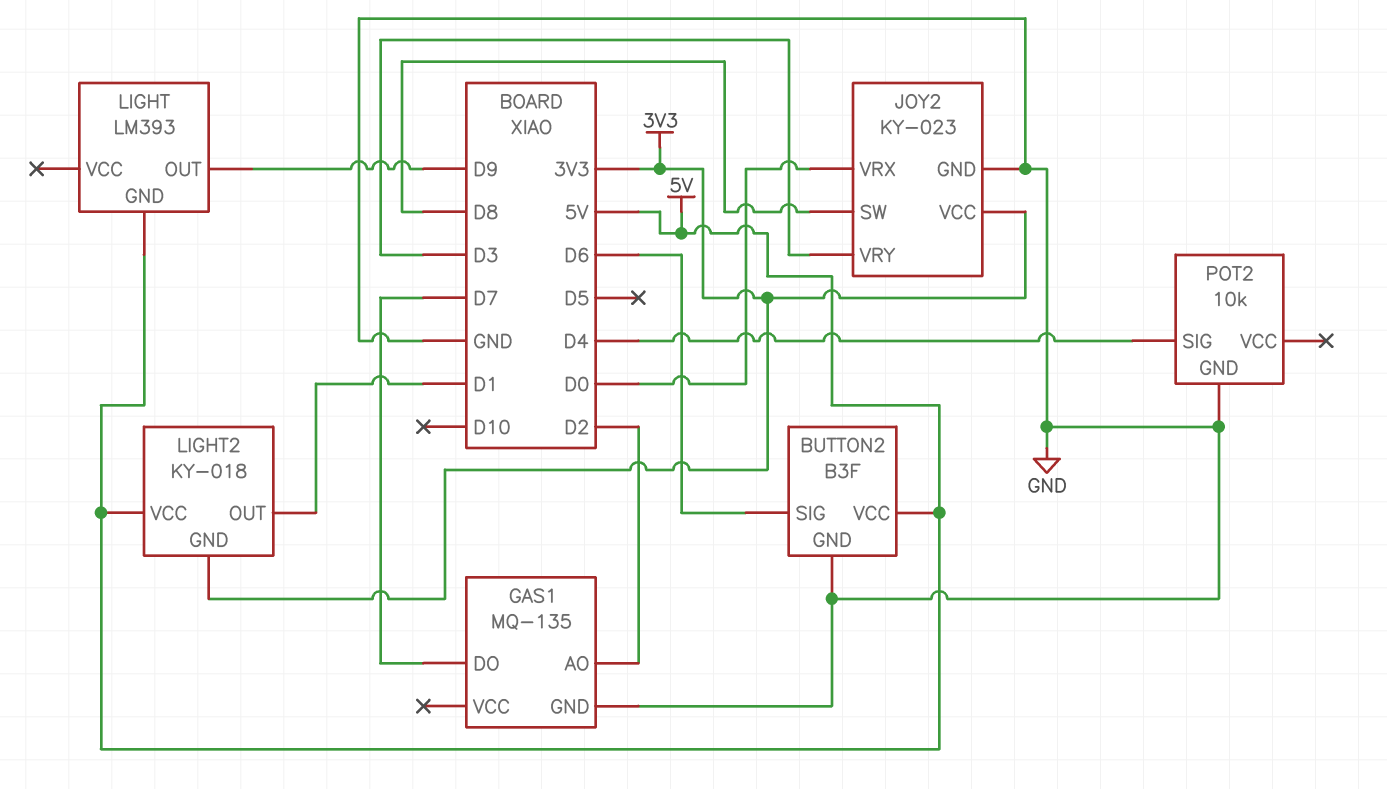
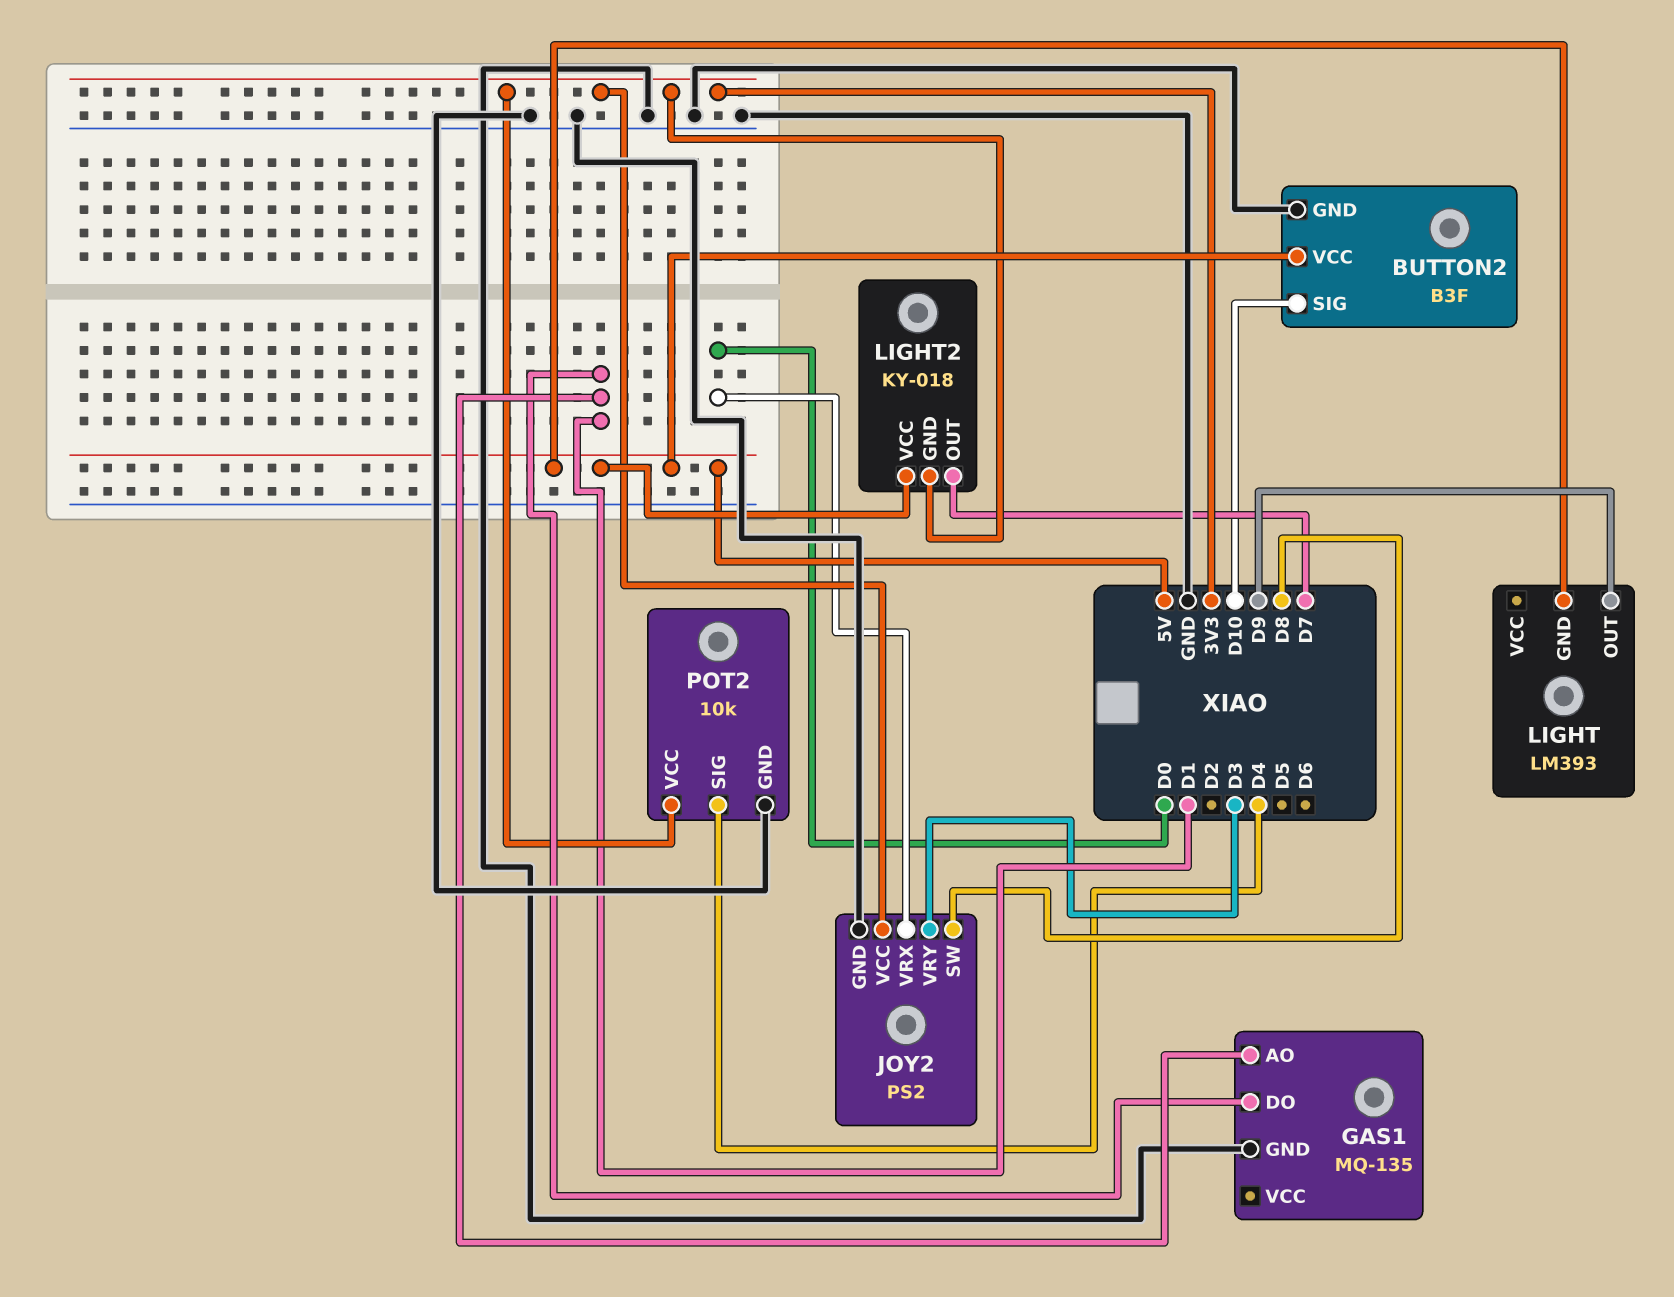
BUTTON2 pin SIG: D6 -> D10
GAS1 pin AO: D2 -> D1
GAS1 pin DO: D7 -> D1
JOY2: KY-023 -> PS2
LIGHT2 pin OUT: D1 -> D7
POT2 pin VCC: none -> 3V3

